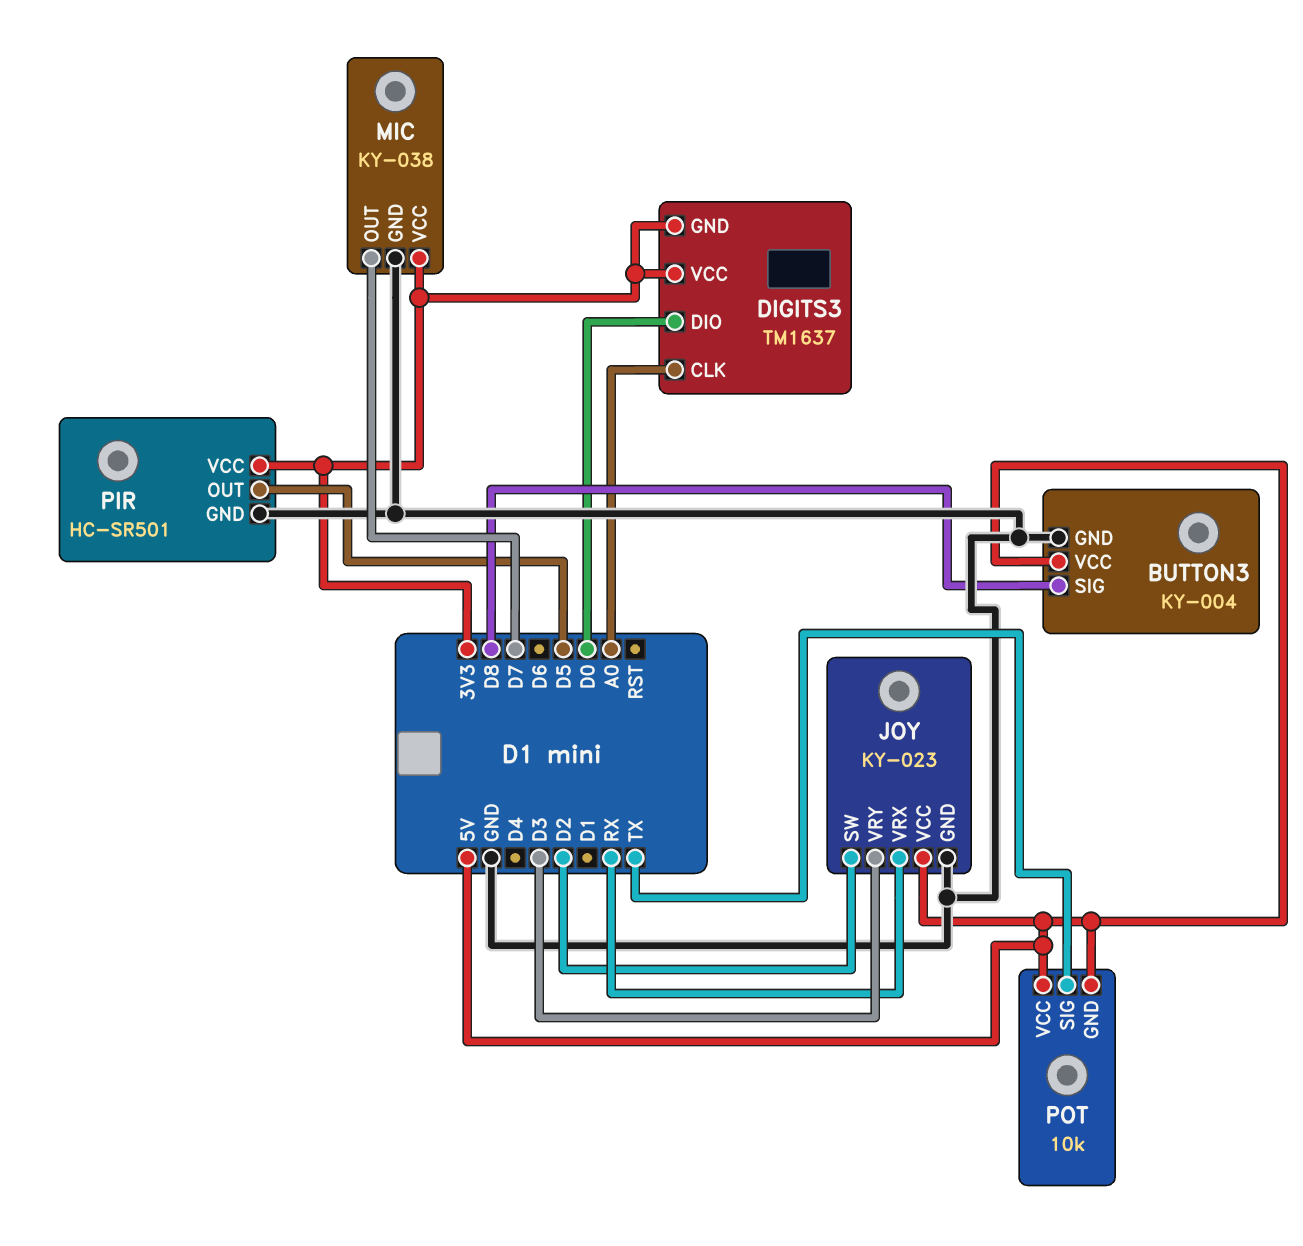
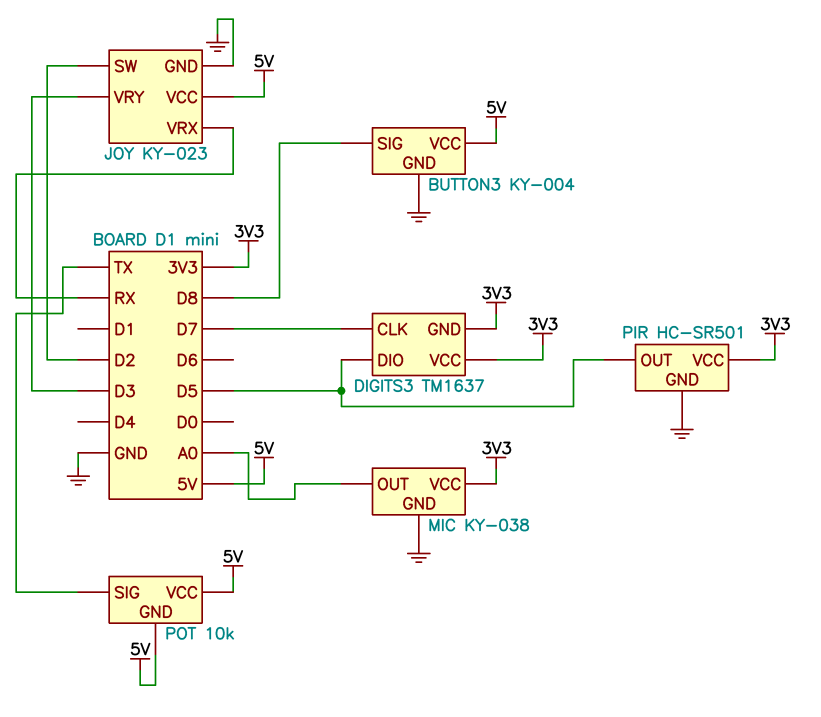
DIGITS3 pin CLK: A0 -> D7
DIGITS3 pin DIO: D0 -> D5
MIC pin OUT: D7 -> A0

